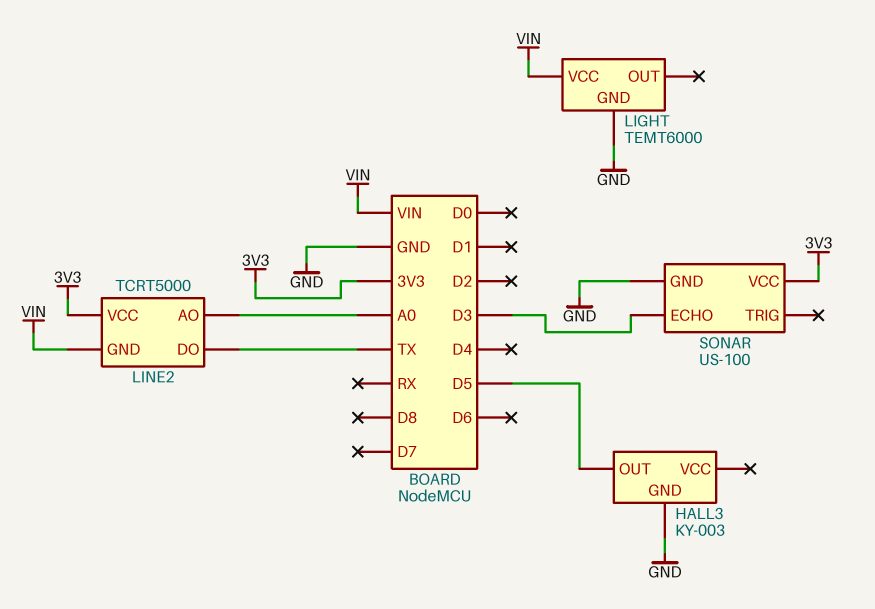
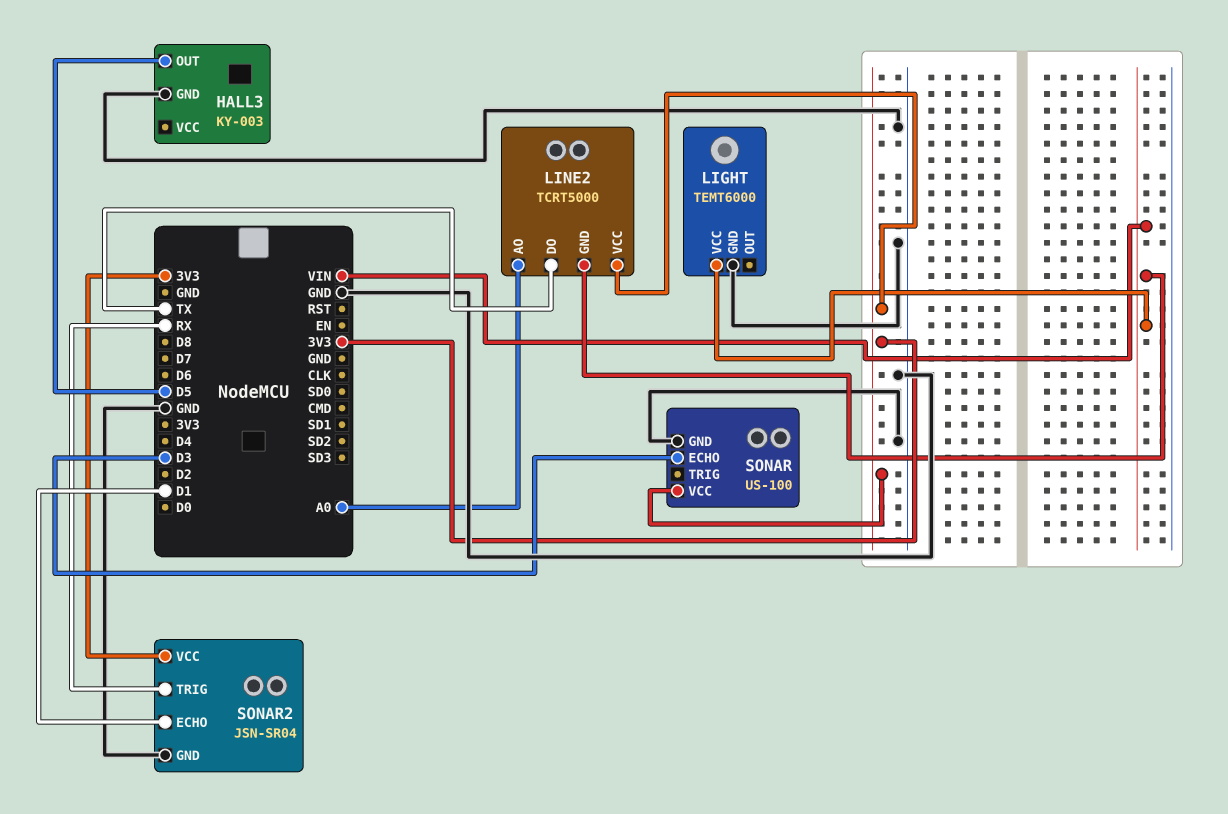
SONAR2: none -> JSN-SR04
SONAR2 pin ECHO: none -> D1
SONAR2 pin GND: none -> GND
SONAR2 pin TRIG: none -> RX
SONAR2 pin VCC: none -> 3V3

